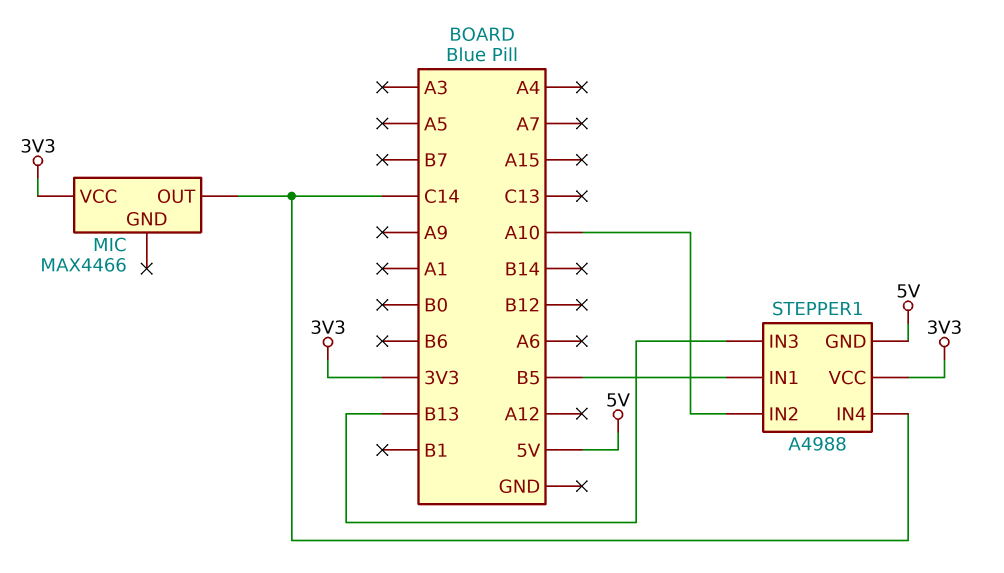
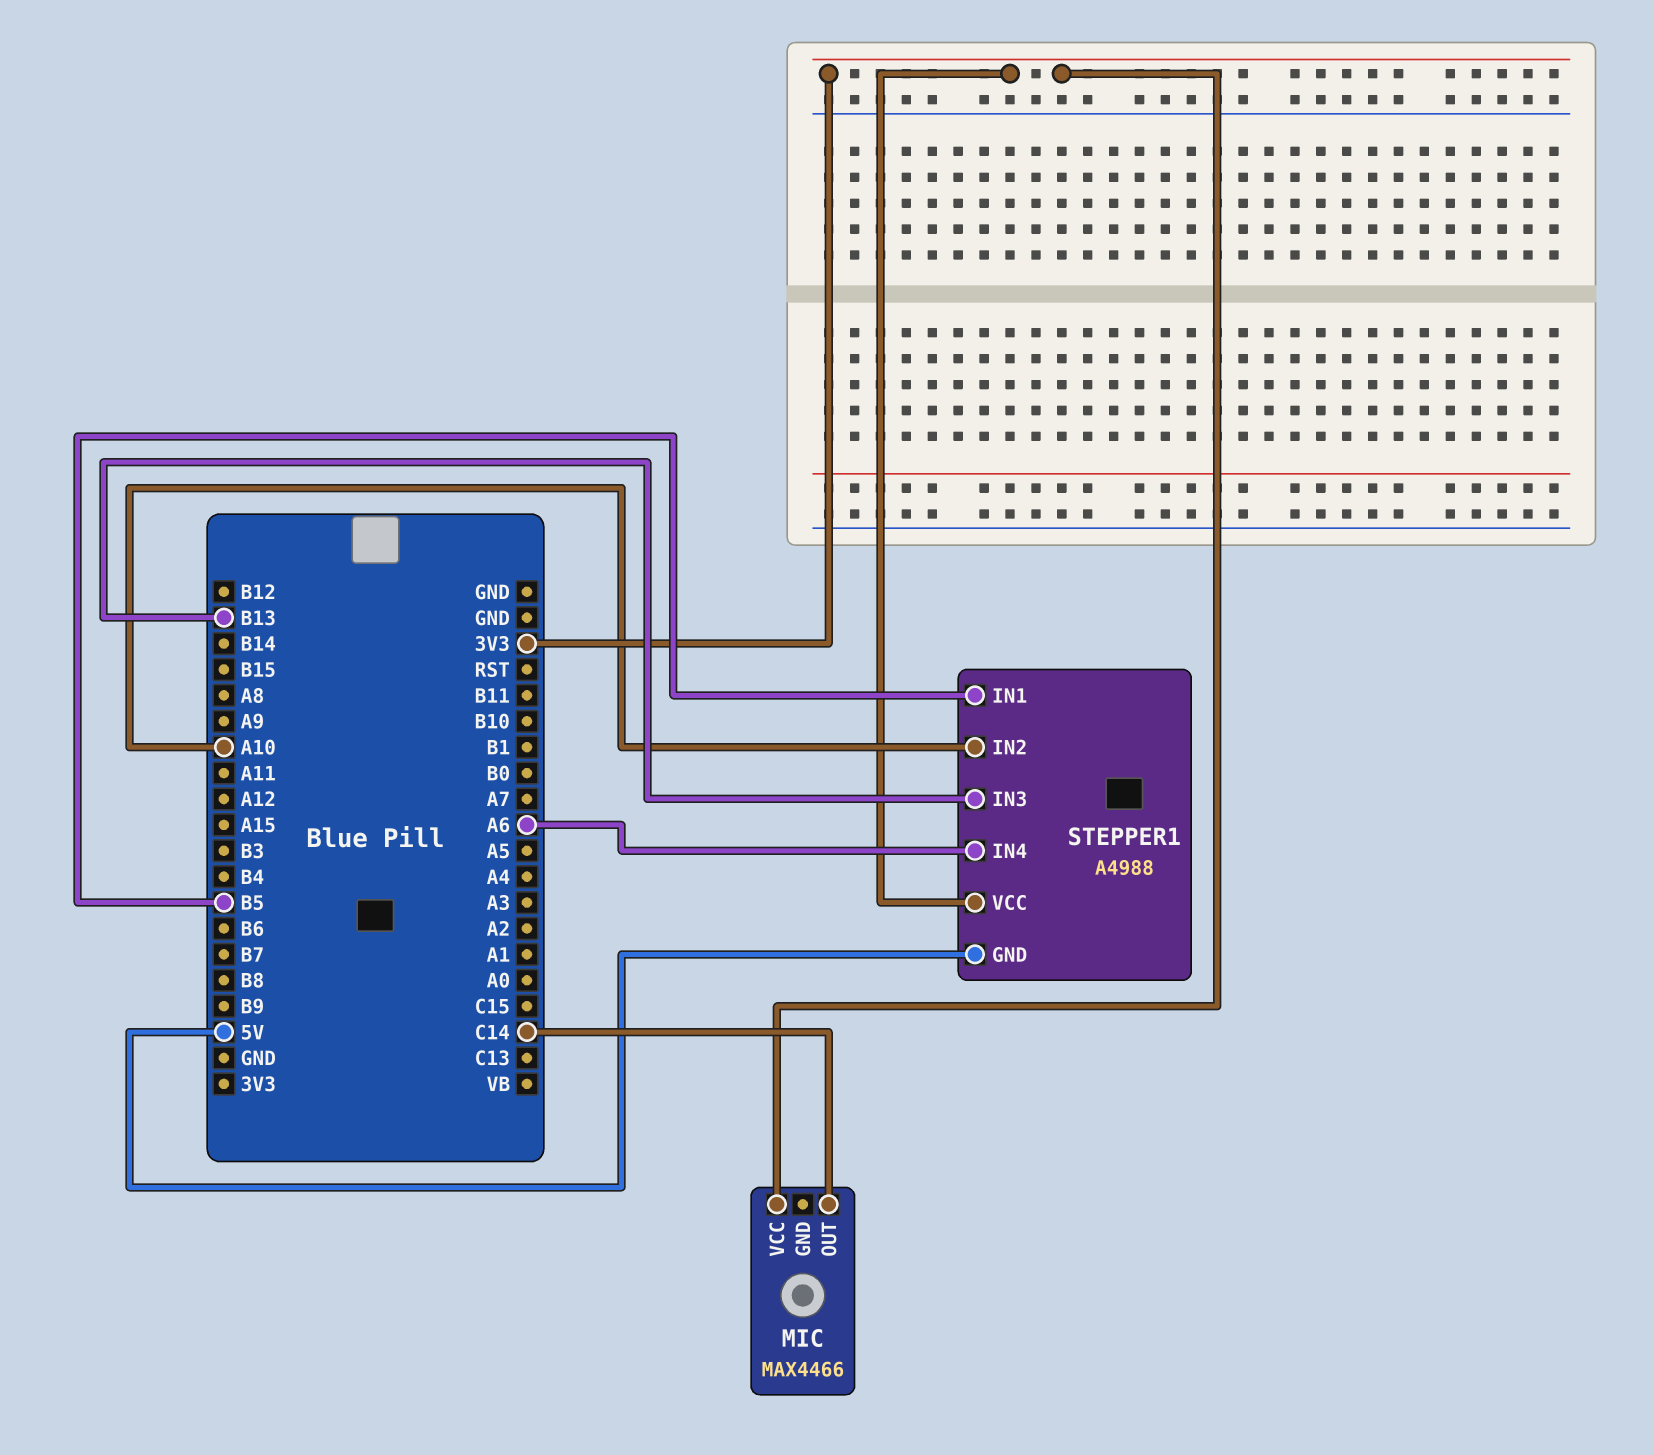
STEPPER1 pin IN4: C14 -> A6

